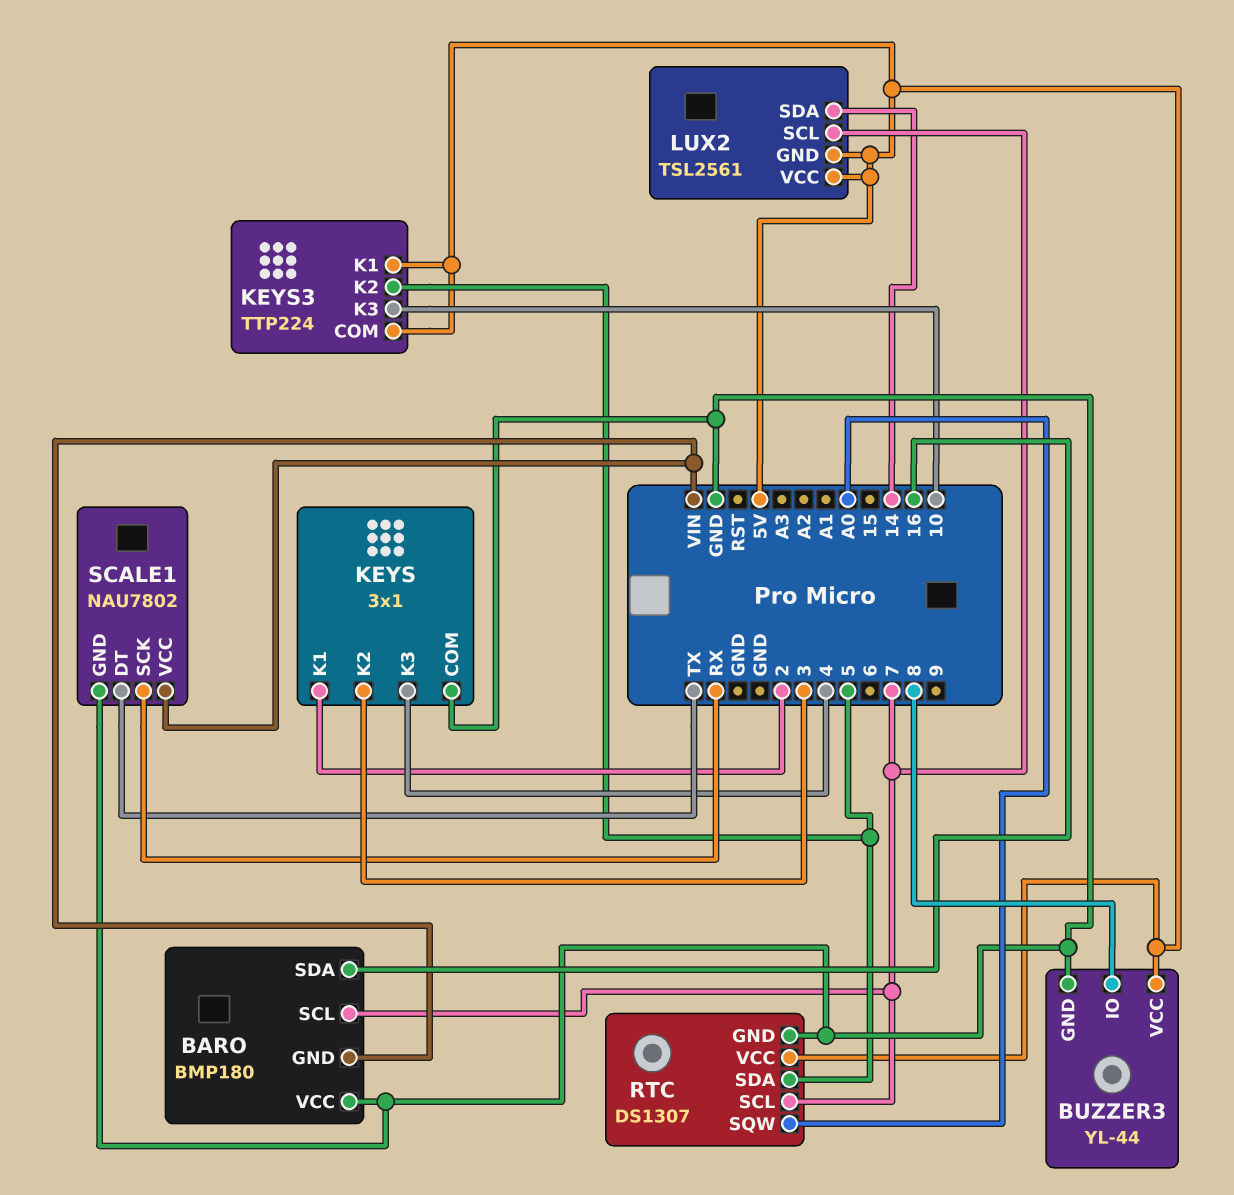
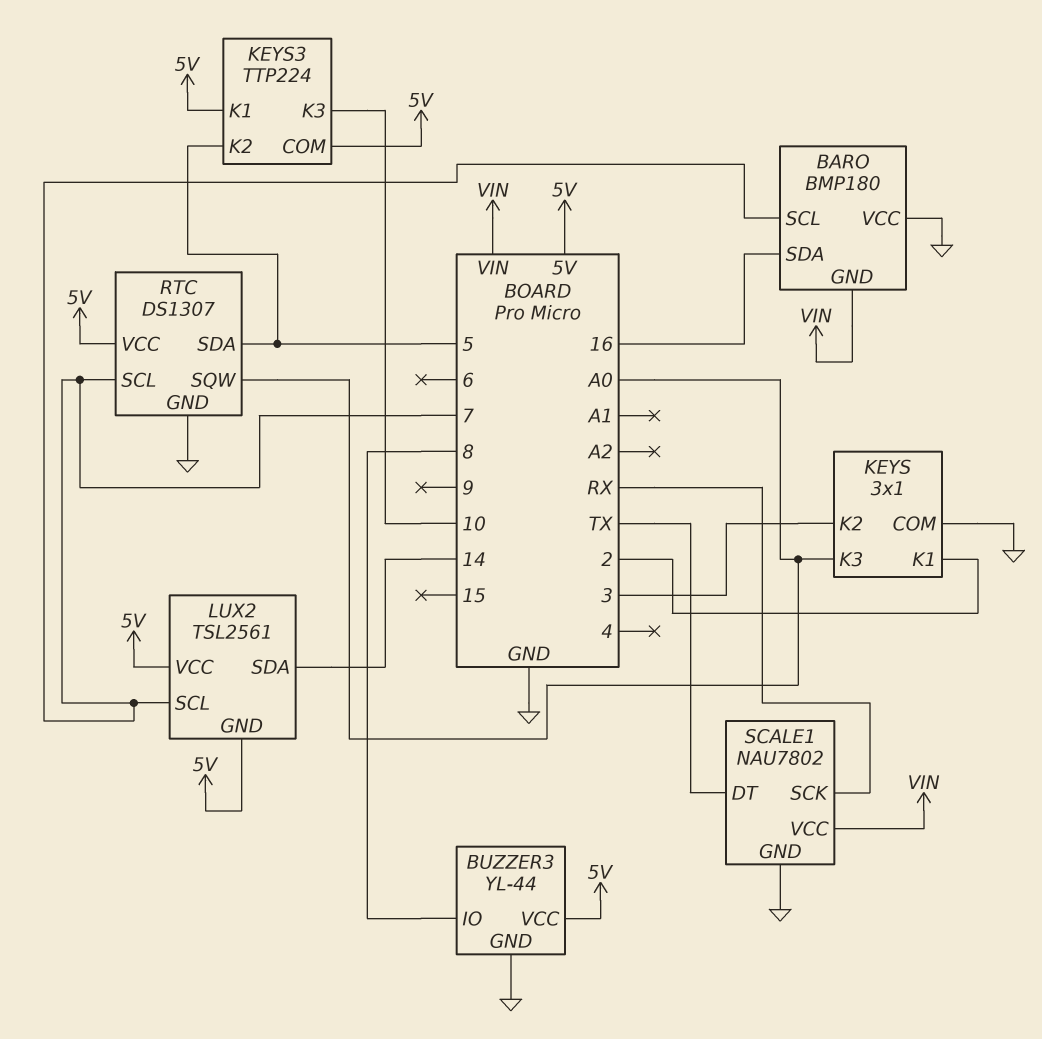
KEYS pin K3: 4 -> A0

